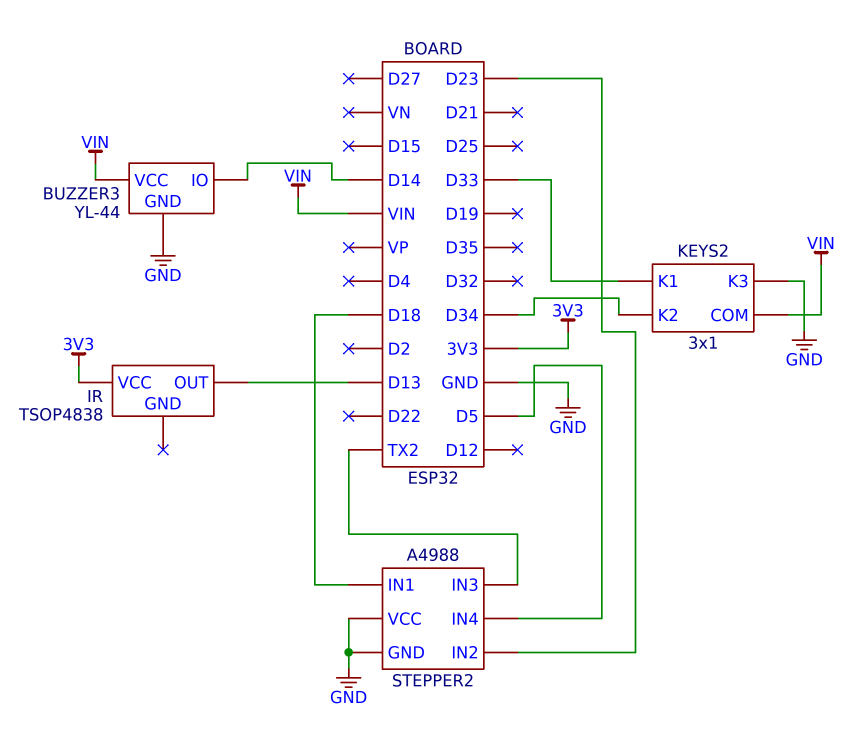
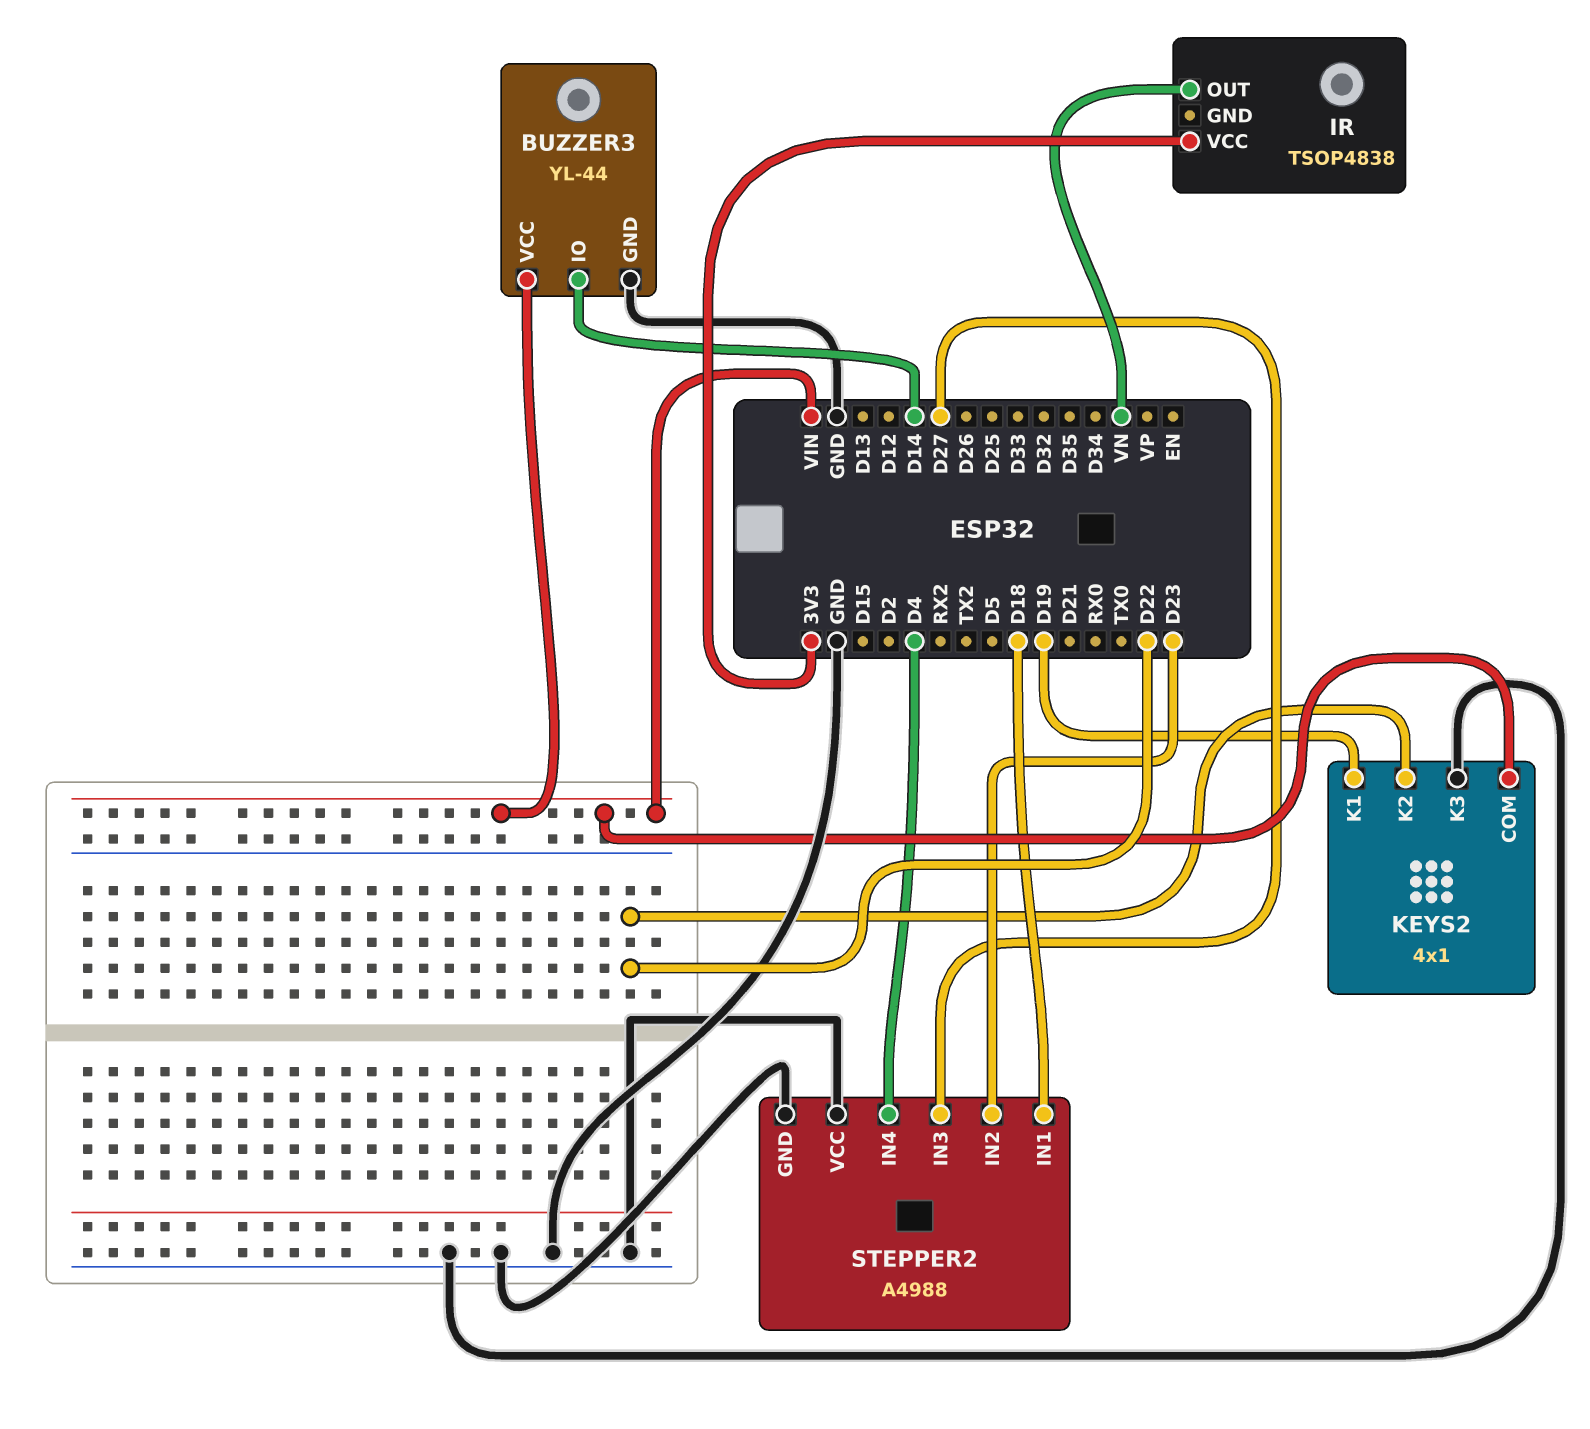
IR pin OUT: D13 -> VN
KEYS2: 3x1 -> 4x1
KEYS2 pin K1: D33 -> D19
KEYS2 pin K2: D34 -> D22
STEPPER2 pin IN3: TX2 -> D27
STEPPER2 pin IN4: D5 -> D4

